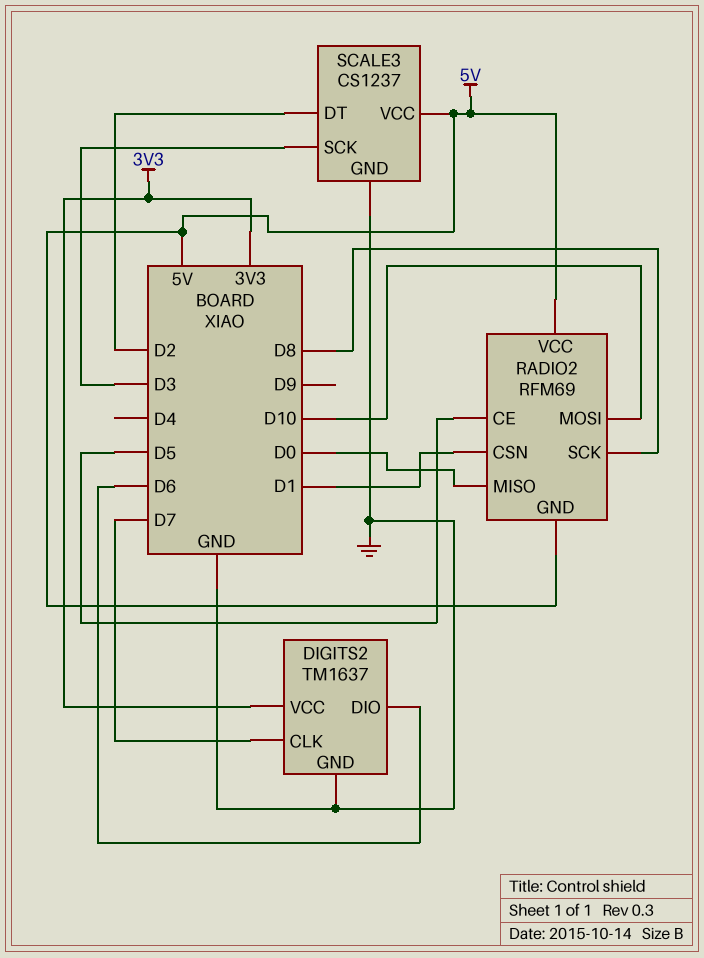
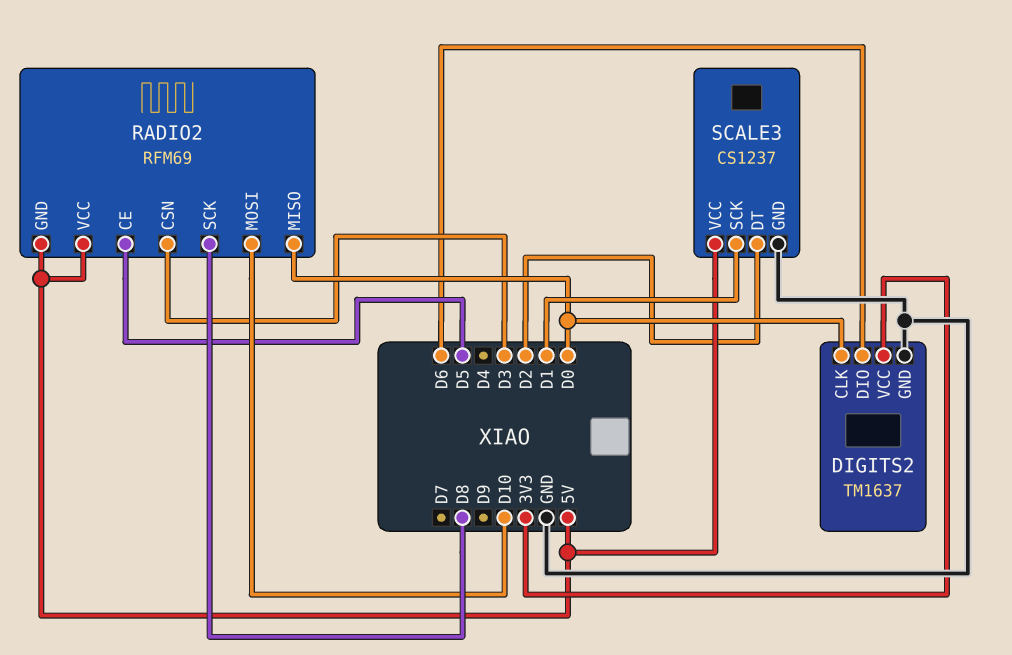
DIGITS2 pin CLK: D7 -> D0
RADIO2 pin CSN: D1 -> D3
SCALE3 pin SCK: D3 -> D1

